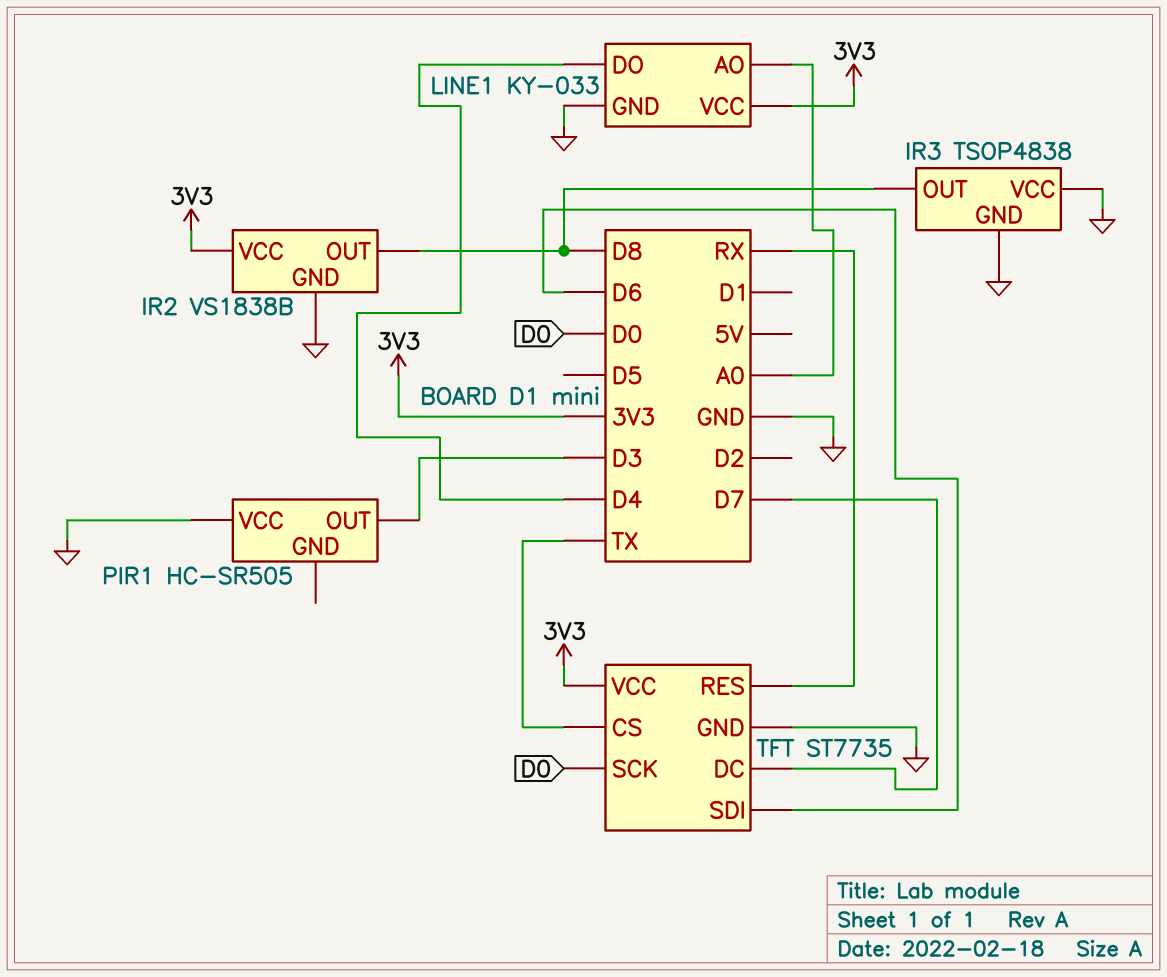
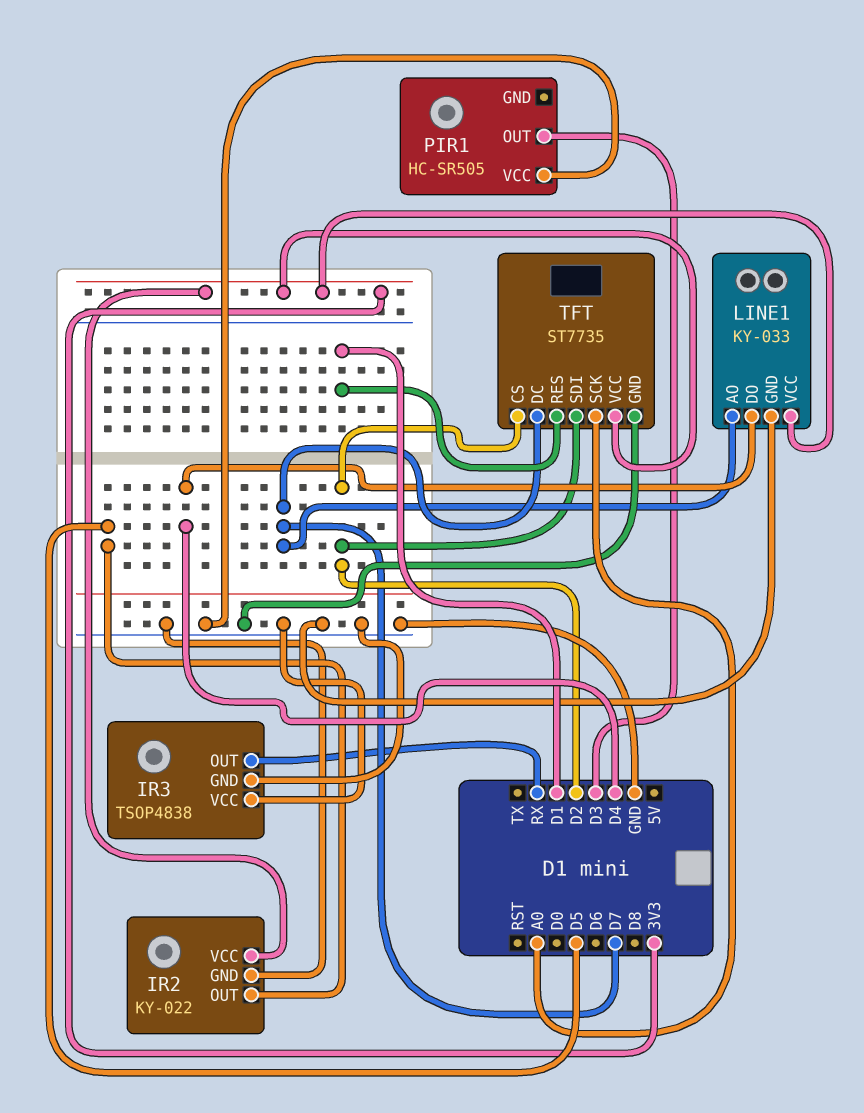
IR2: VS1838B -> KY-022
IR2 pin OUT: D8 -> D5
IR3 pin OUT: D8 -> RX
LINE1 pin AO: A0 -> D7
TFT pin CS: TX -> D2
TFT pin RES: RX -> D1
TFT pin SCK: D0 -> A0
TFT pin SDI: D6 -> D2

